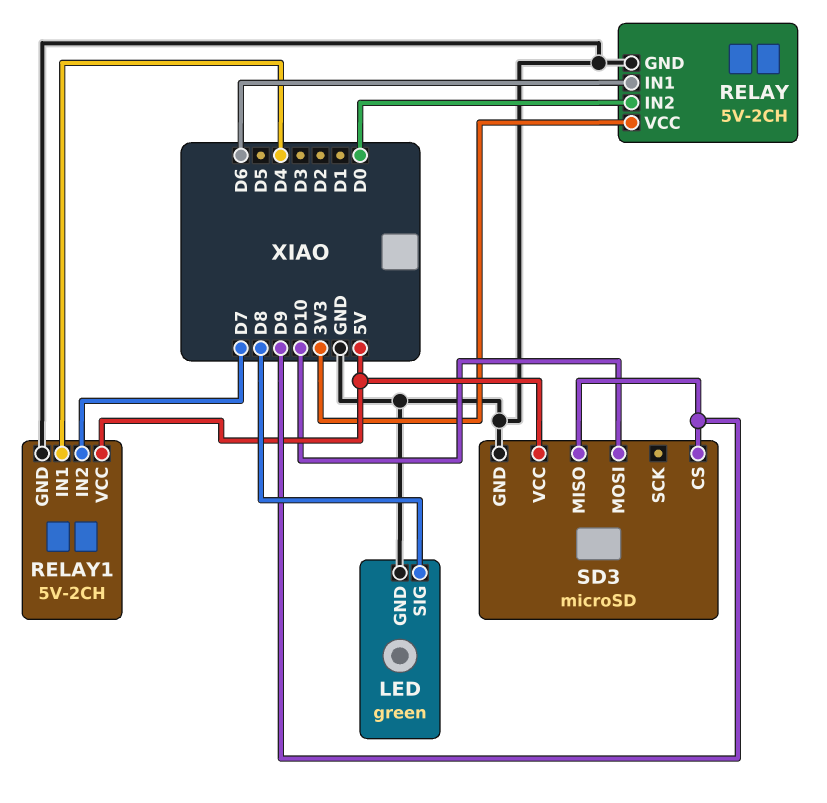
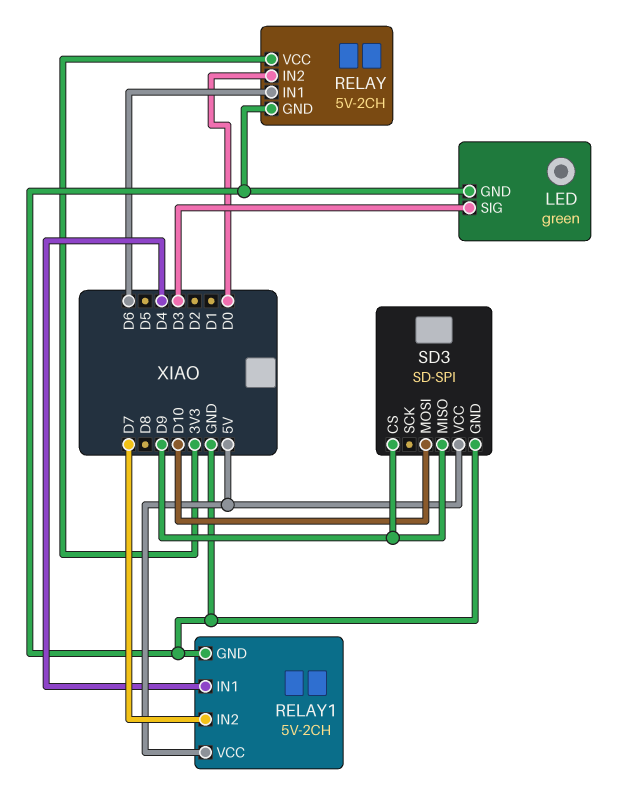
LED pin SIG: D8 -> D3
SD3: microSD -> SD-SPI

